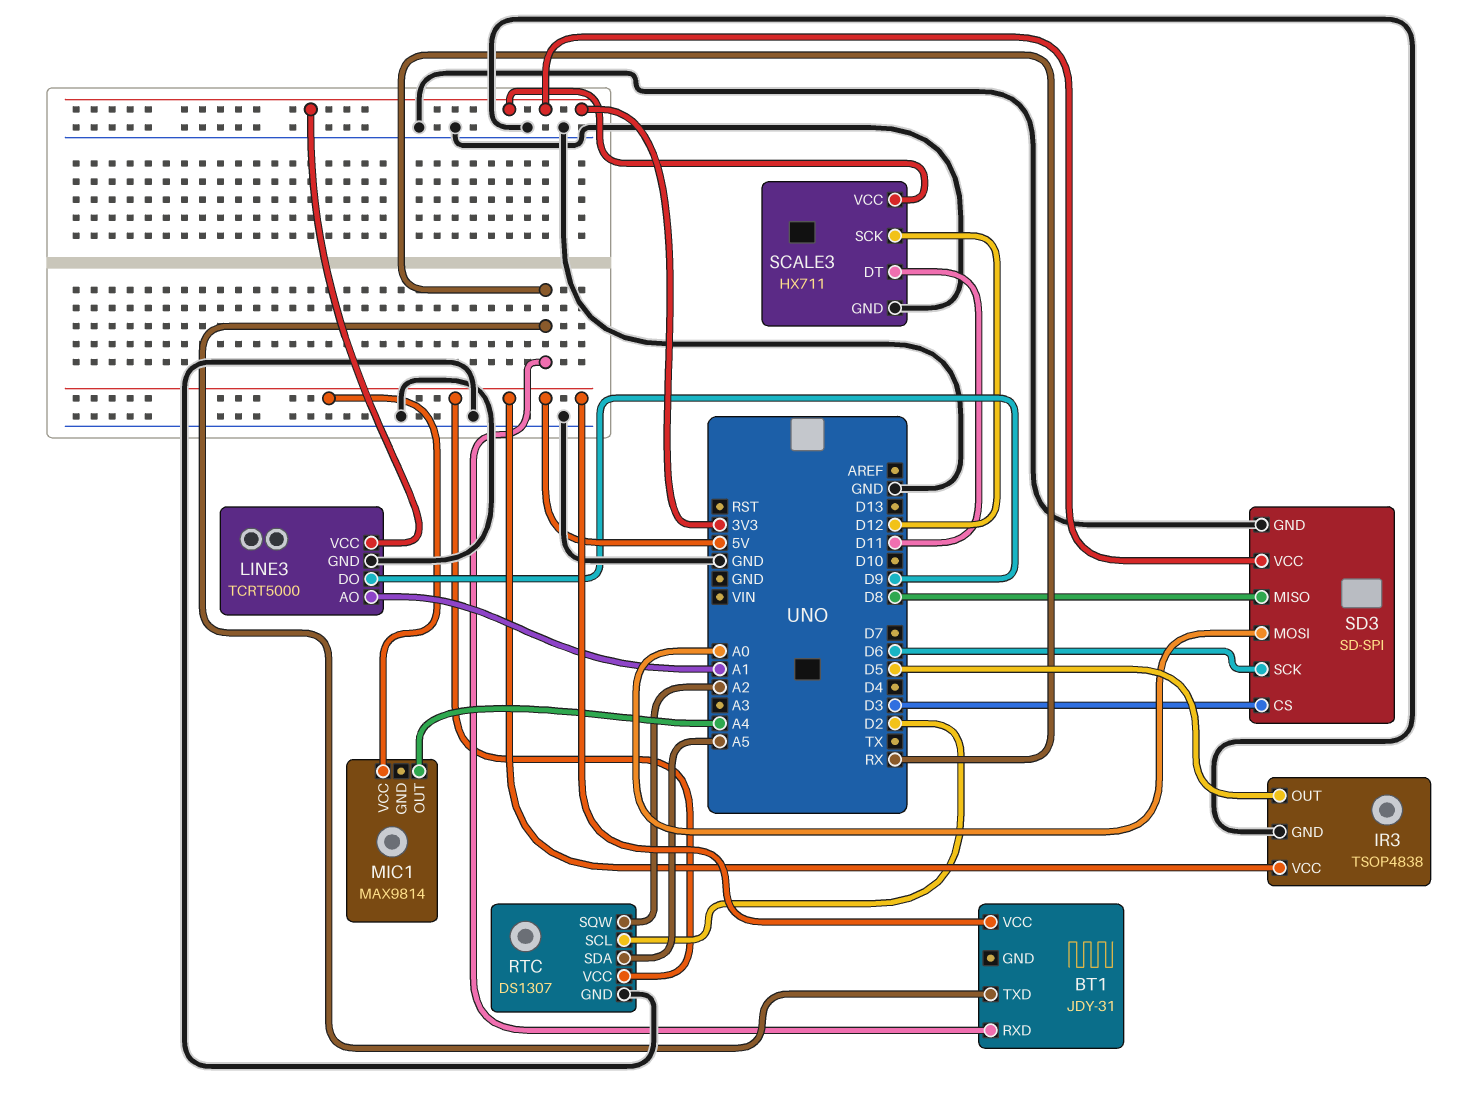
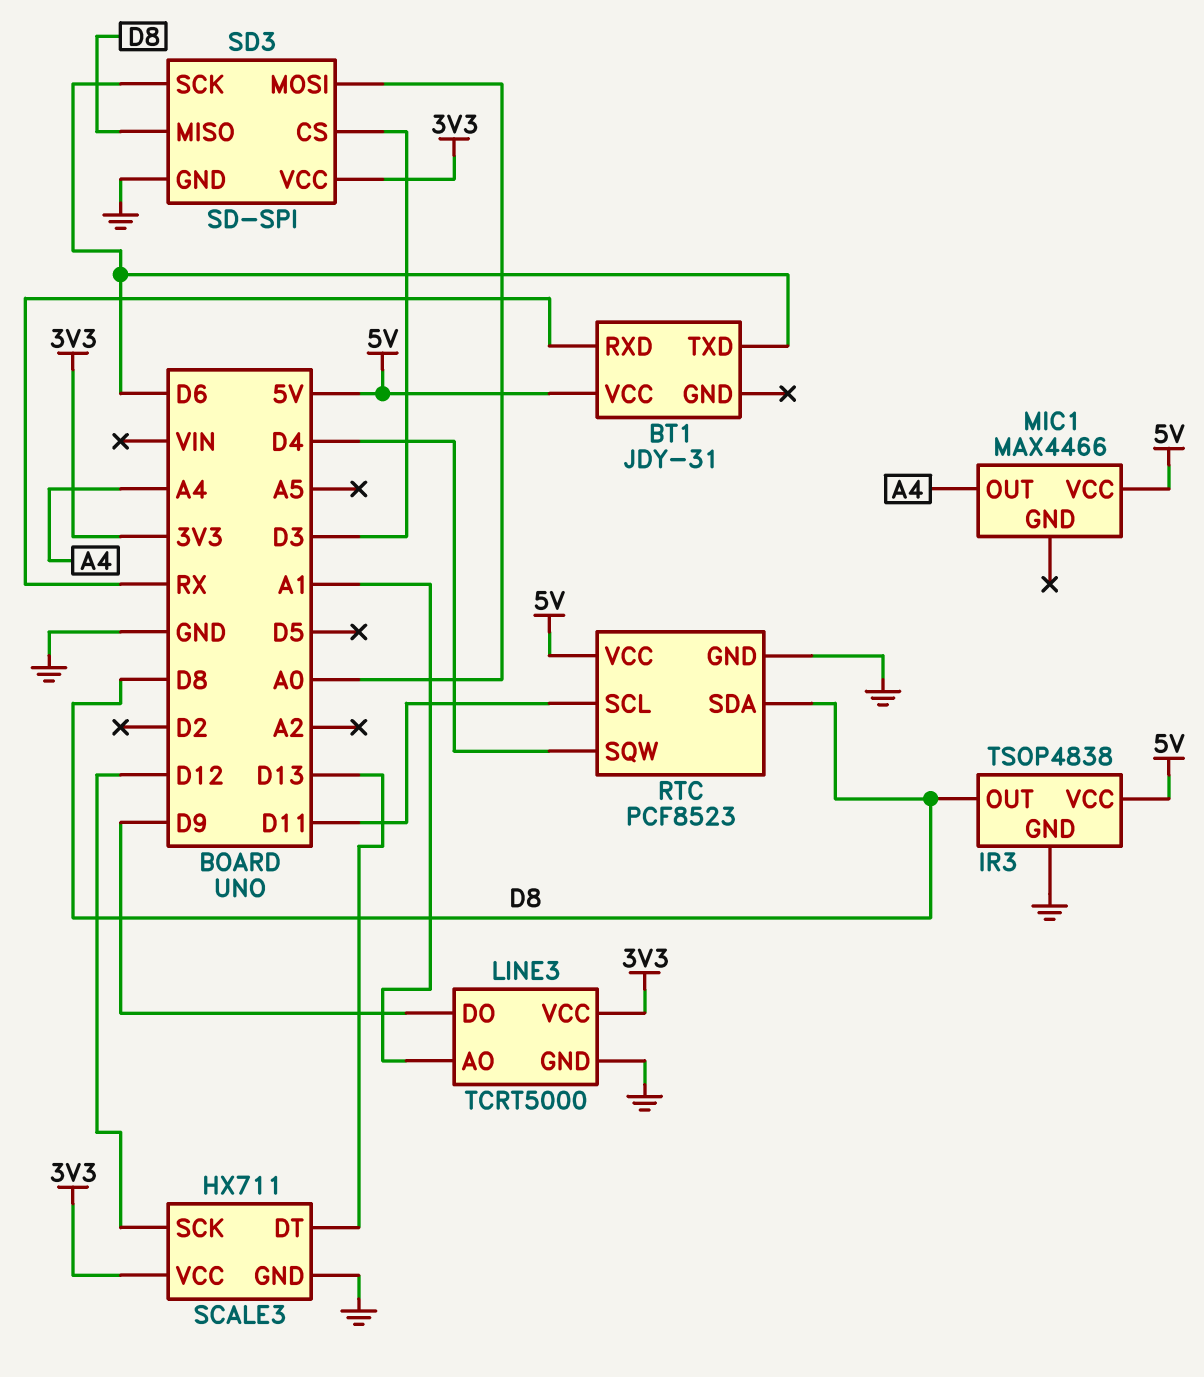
BT1 pin TXD: RX -> D6
IR3 pin OUT: D5 -> D8
MIC1: MAX9814 -> MAX4466
RTC: DS1307 -> PCF8523
RTC pin SCL: D2 -> D11
RTC pin SDA: A5 -> D8
RTC pin SQW: A2 -> D4
SCALE3 pin DT: D11 -> D13

